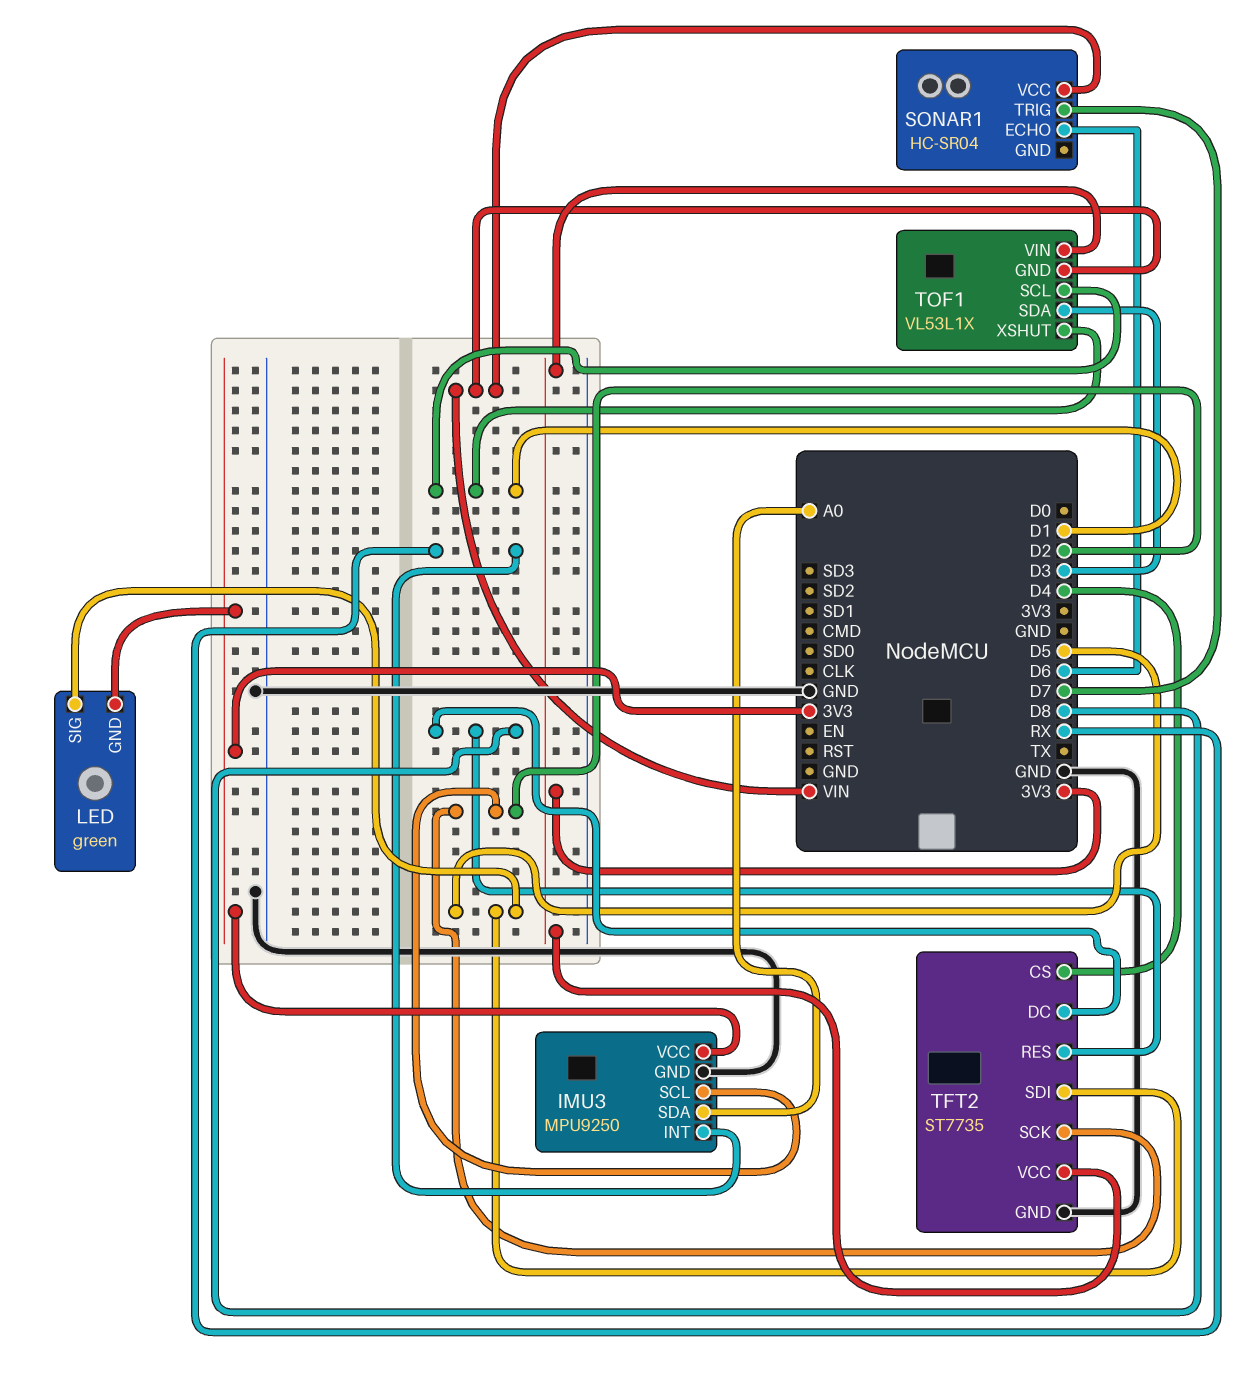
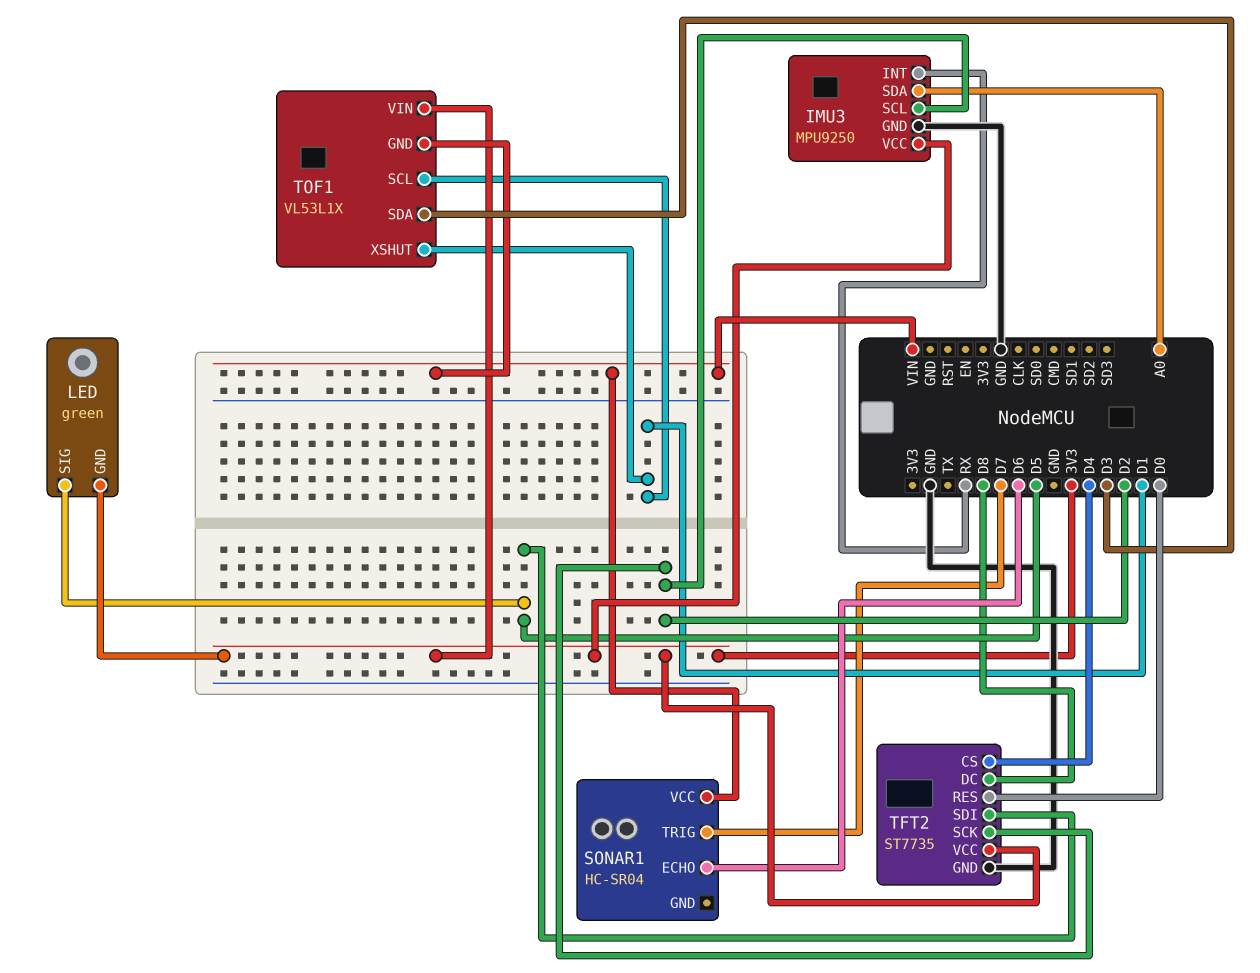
TFT2 pin RES: D8 -> D0

